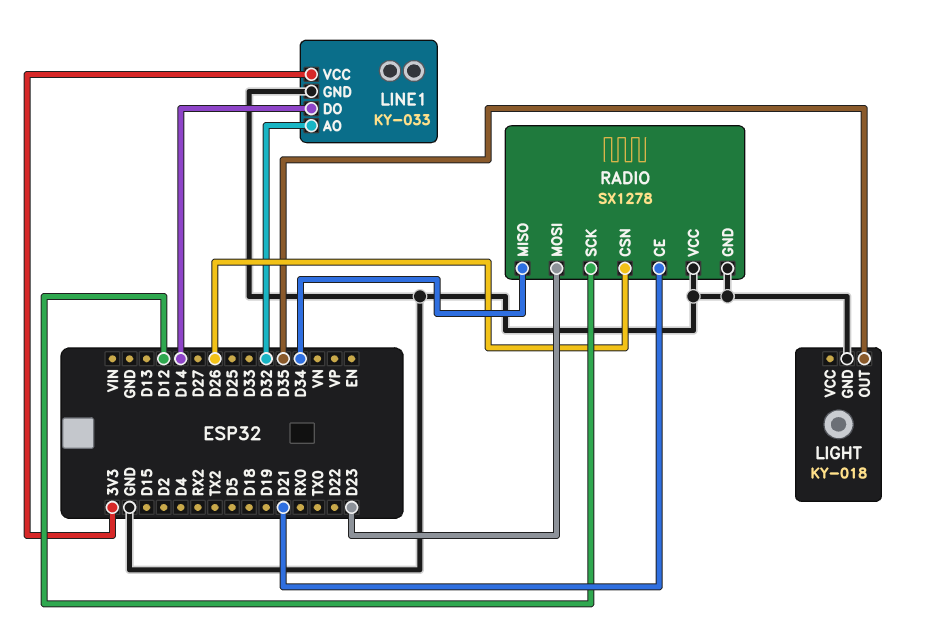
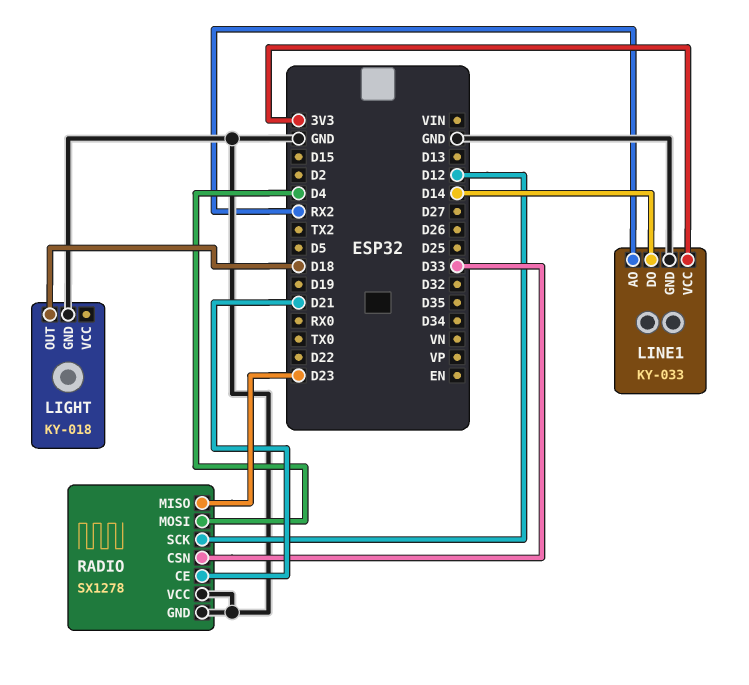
LIGHT pin OUT: D35 -> D18
LINE1 pin AO: D32 -> RX2
RADIO pin CSN: D26 -> D33
RADIO pin MISO: D34 -> D23
RADIO pin MOSI: D23 -> D4

